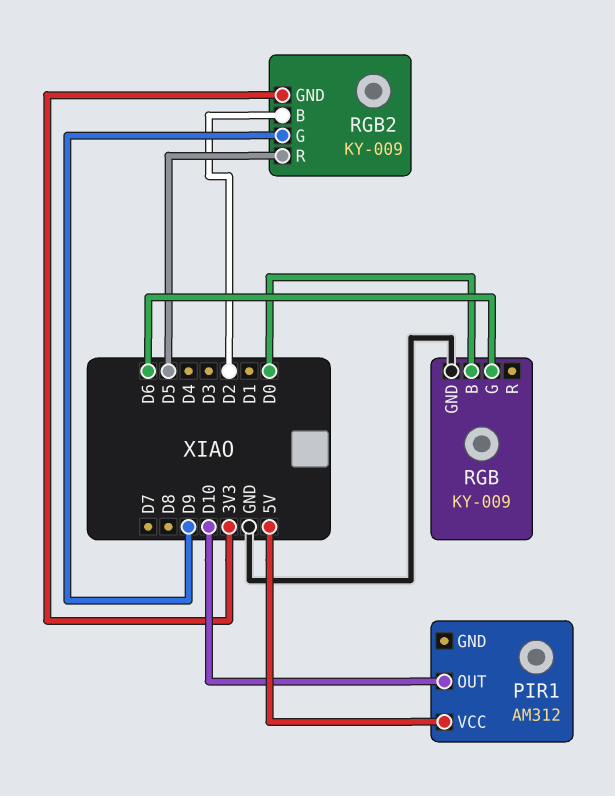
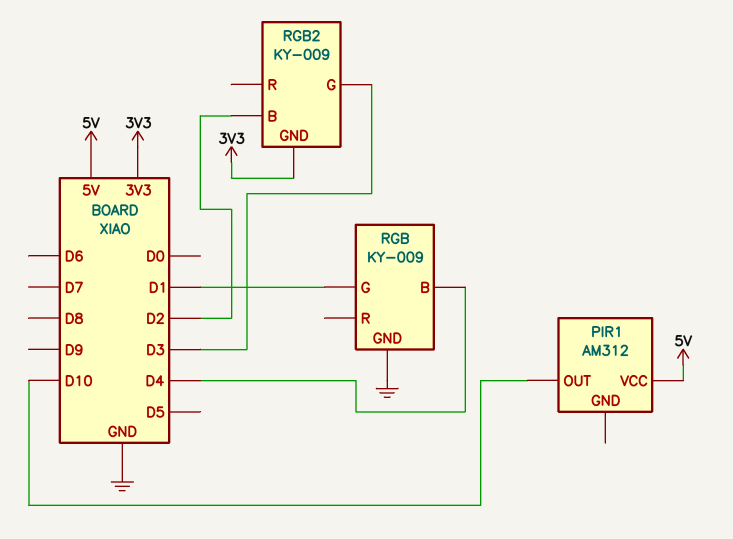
RGB pin B: D0 -> D4
RGB pin G: D6 -> D1
RGB2 pin G: D9 -> D3
RGB2 pin R: D5 -> none

